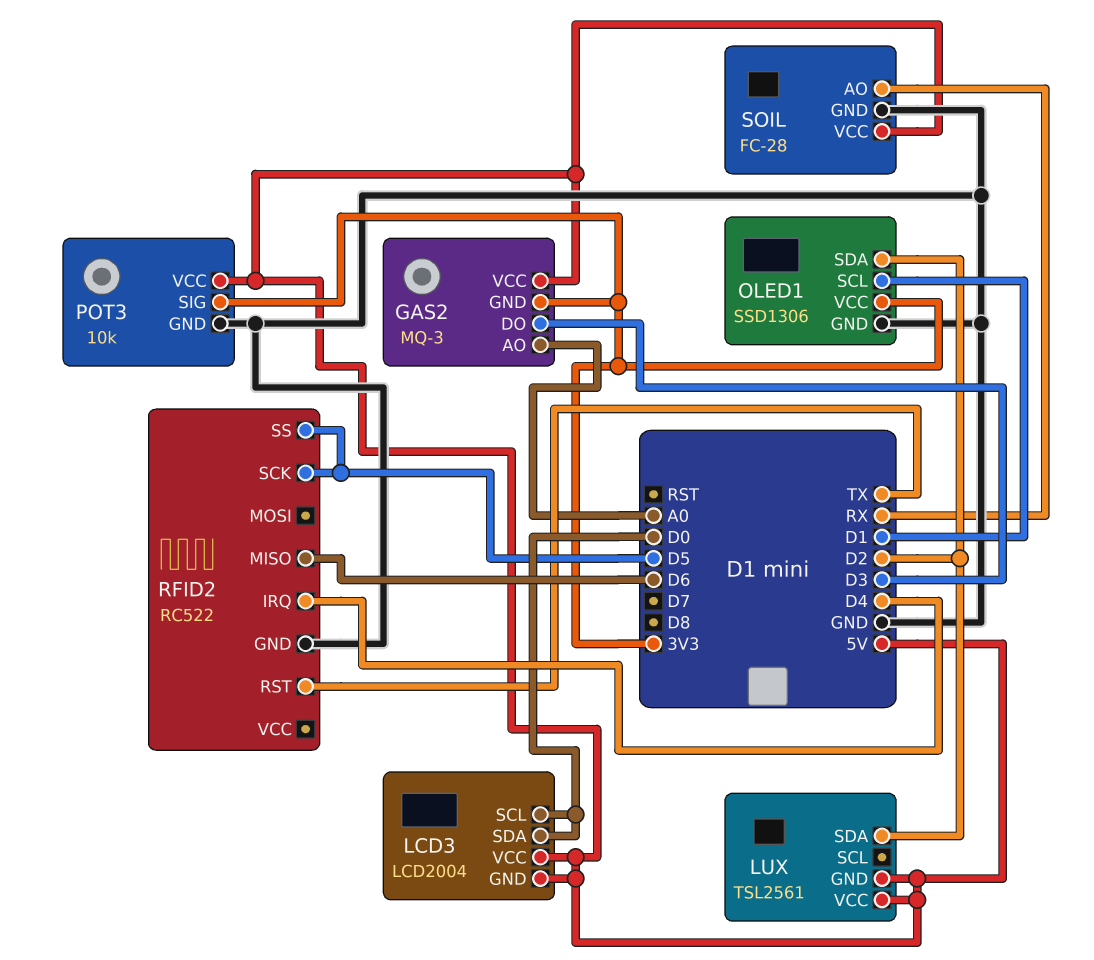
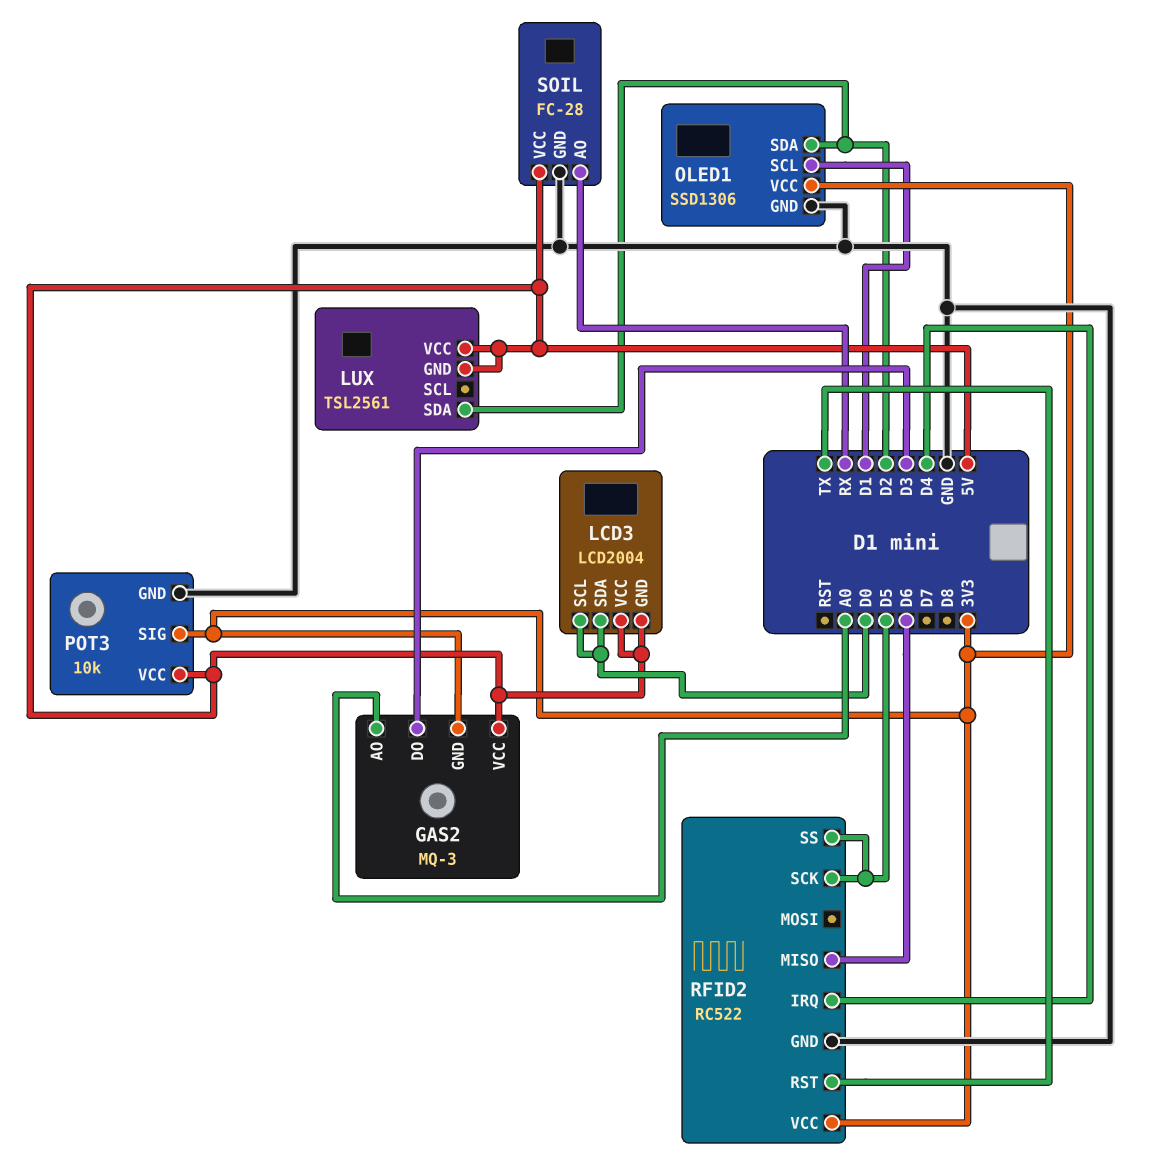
RFID2 pin VCC: none -> 3V3

